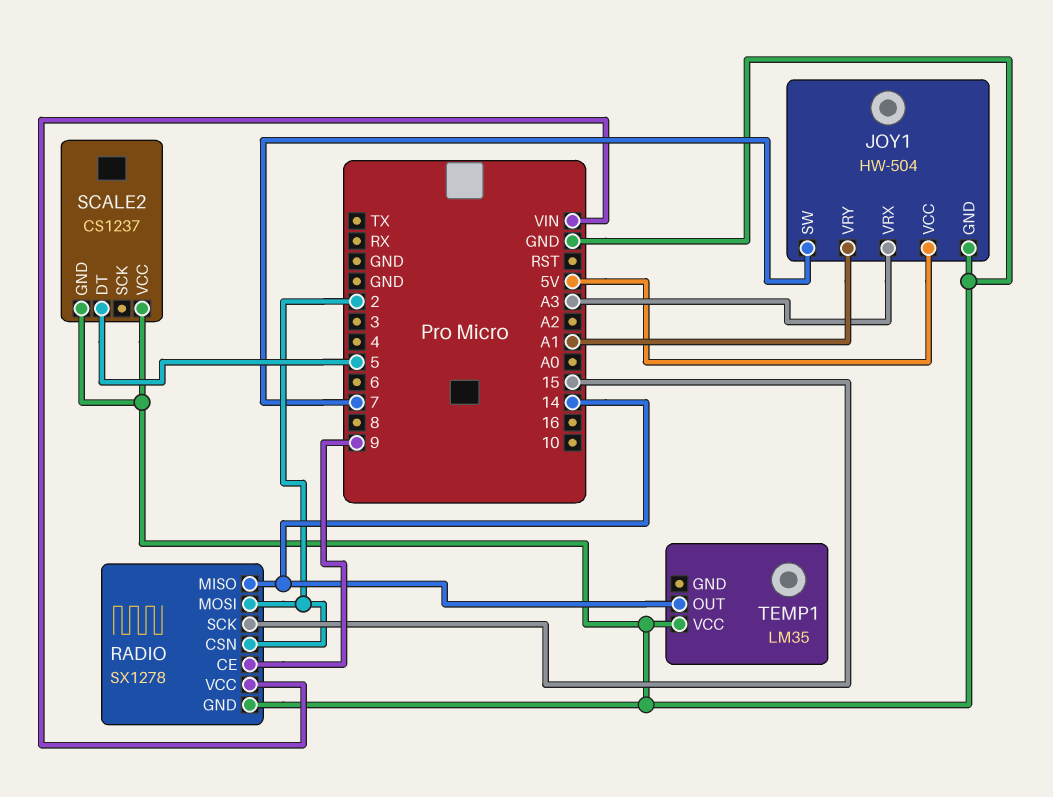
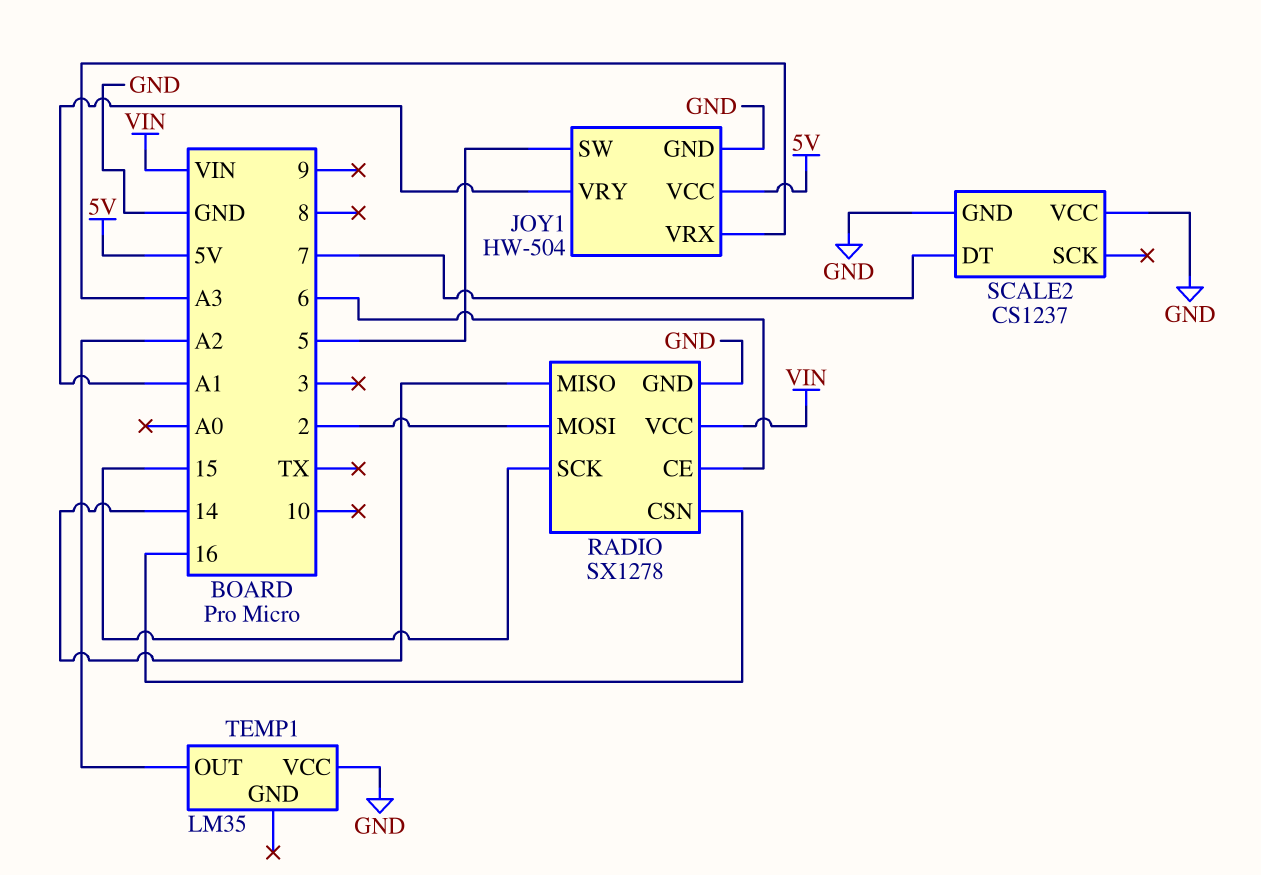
JOY1 pin SW: 7 -> 5
RADIO pin CE: 9 -> 6
RADIO pin CSN: 2 -> 16
SCALE2 pin DT: 5 -> 7
TEMP1 pin OUT: 14 -> A2

